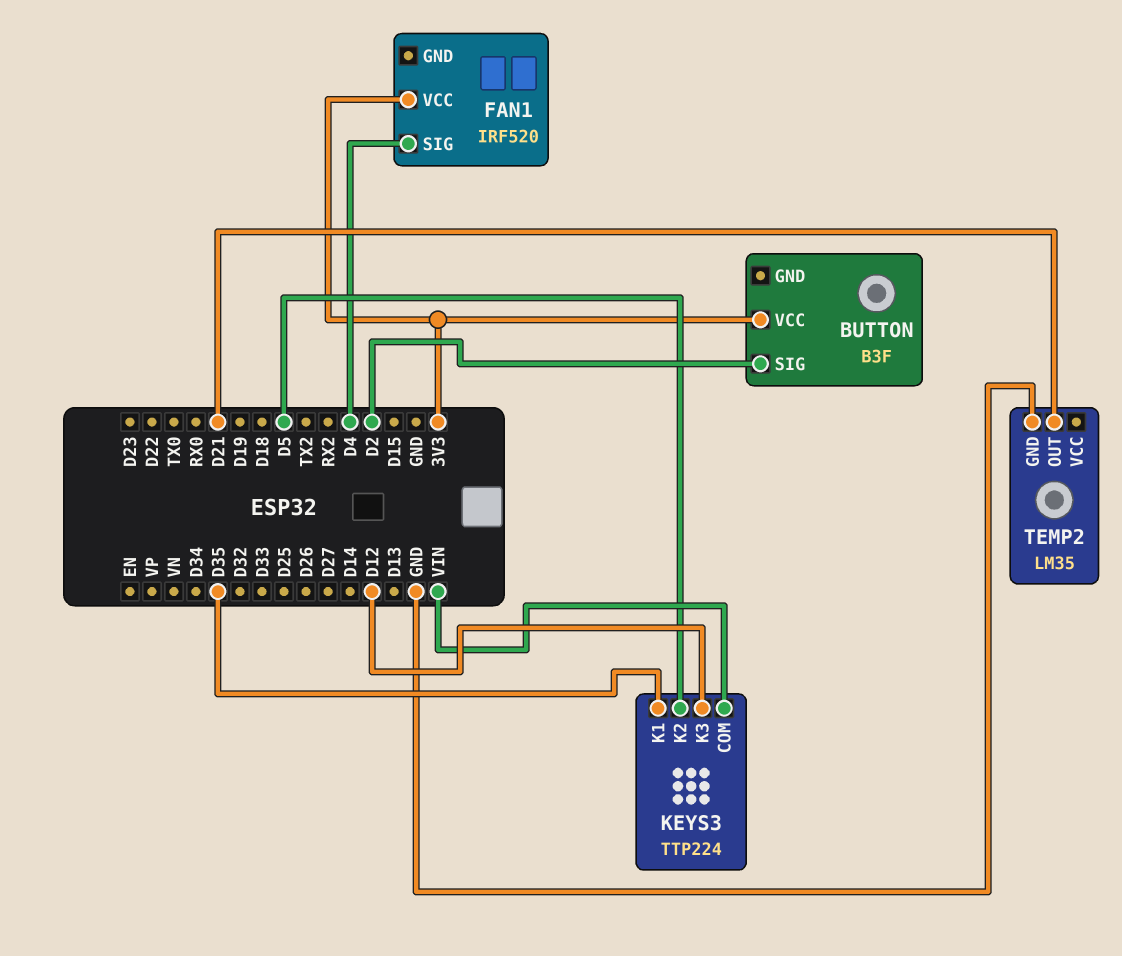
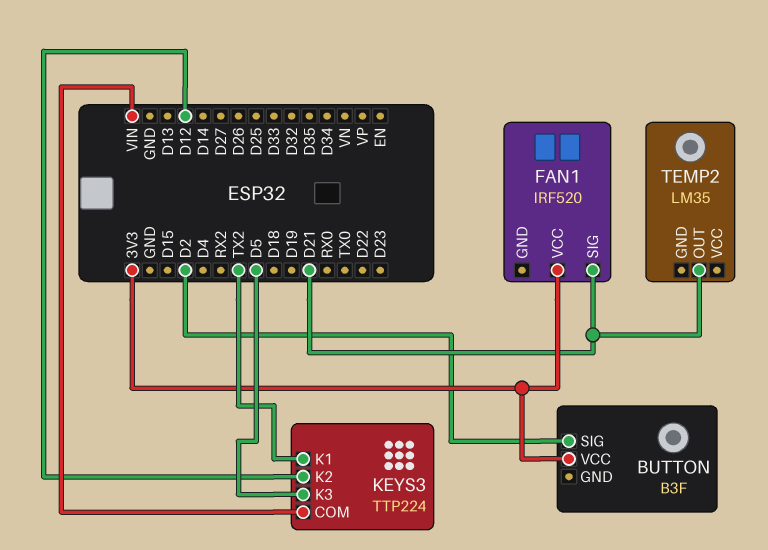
FAN1 pin SIG: D4 -> D21
KEYS3 pin K1: D35 -> TX2
KEYS3 pin K2: D5 -> D12
KEYS3 pin K3: D12 -> D5
TEMP2 pin GND: GND -> none

